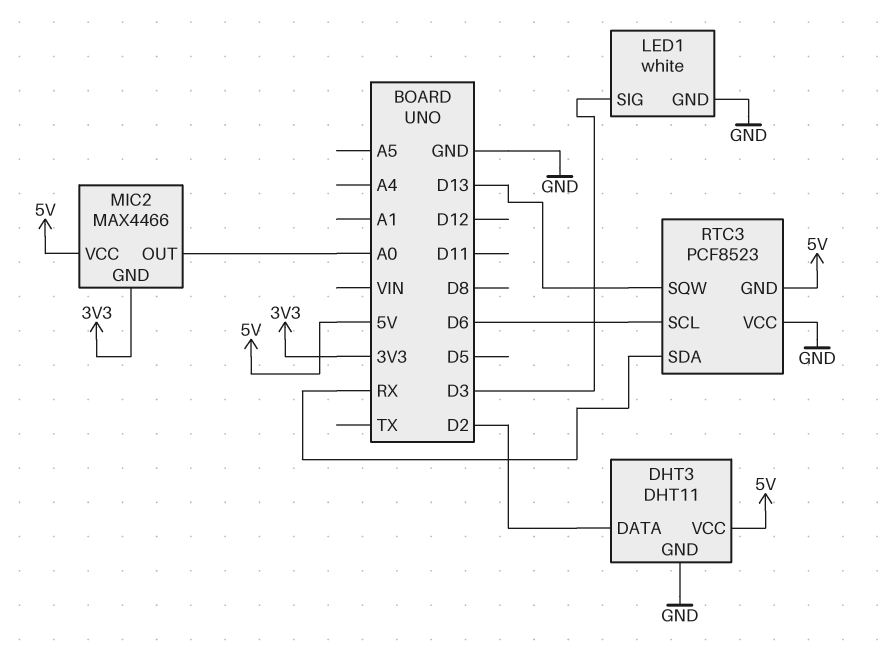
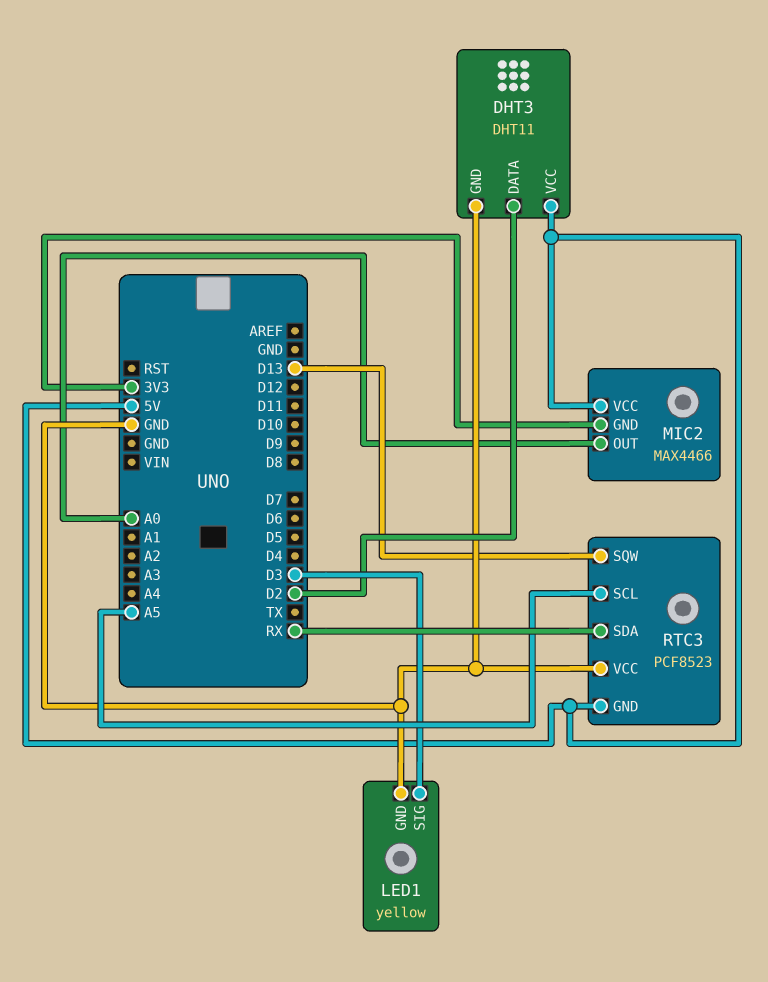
LED1: white -> yellow
RTC3 pin SCL: D6 -> A5

